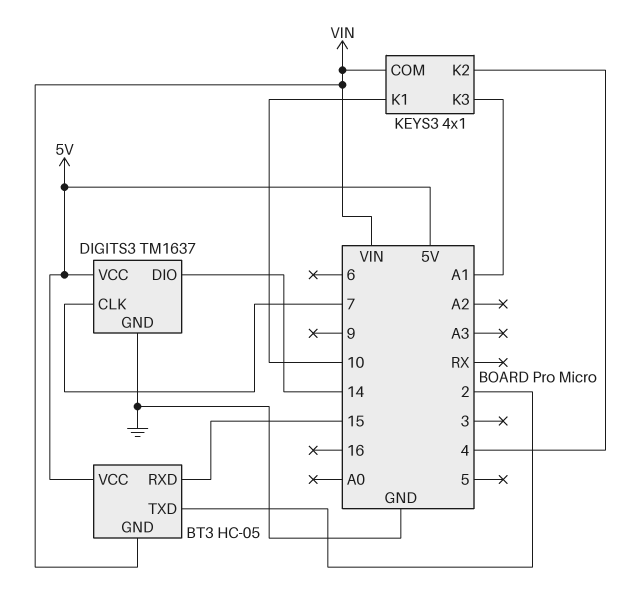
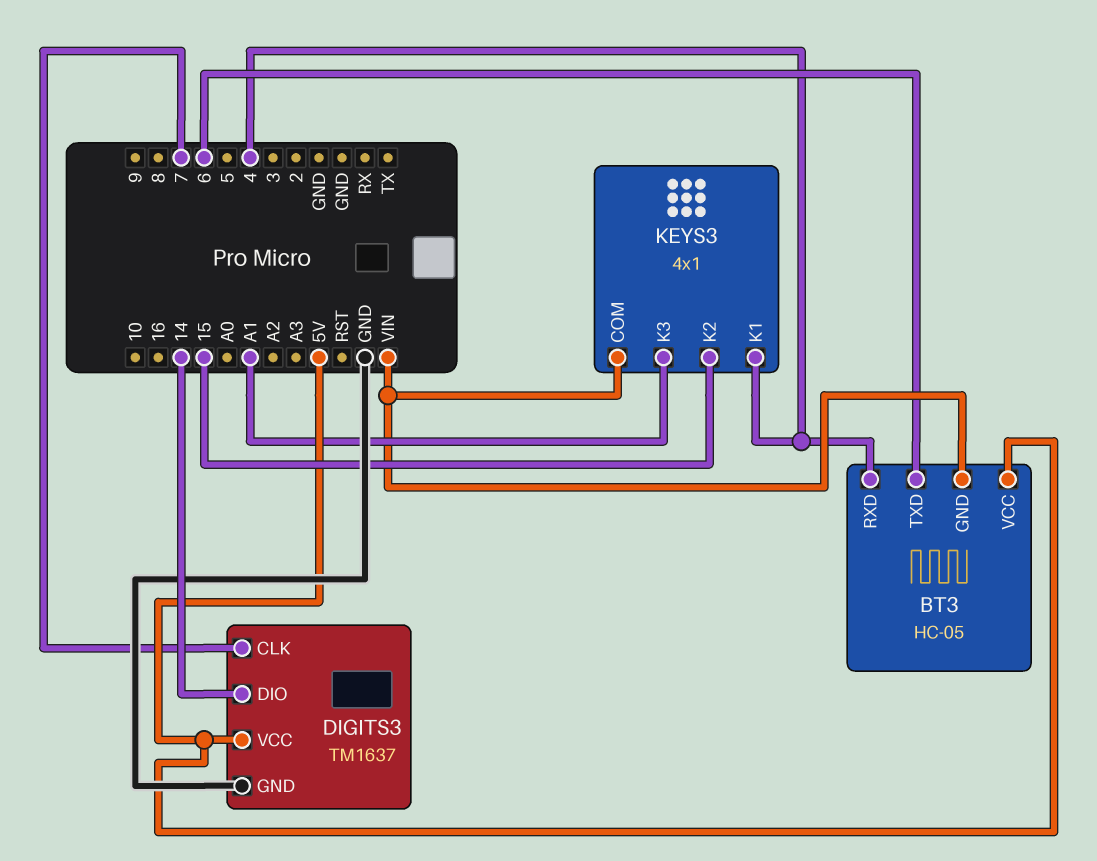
BT3 pin RXD: 15 -> 4
BT3 pin TXD: 2 -> 6
KEYS3 pin K1: 10 -> 4
KEYS3 pin K2: 4 -> 15

